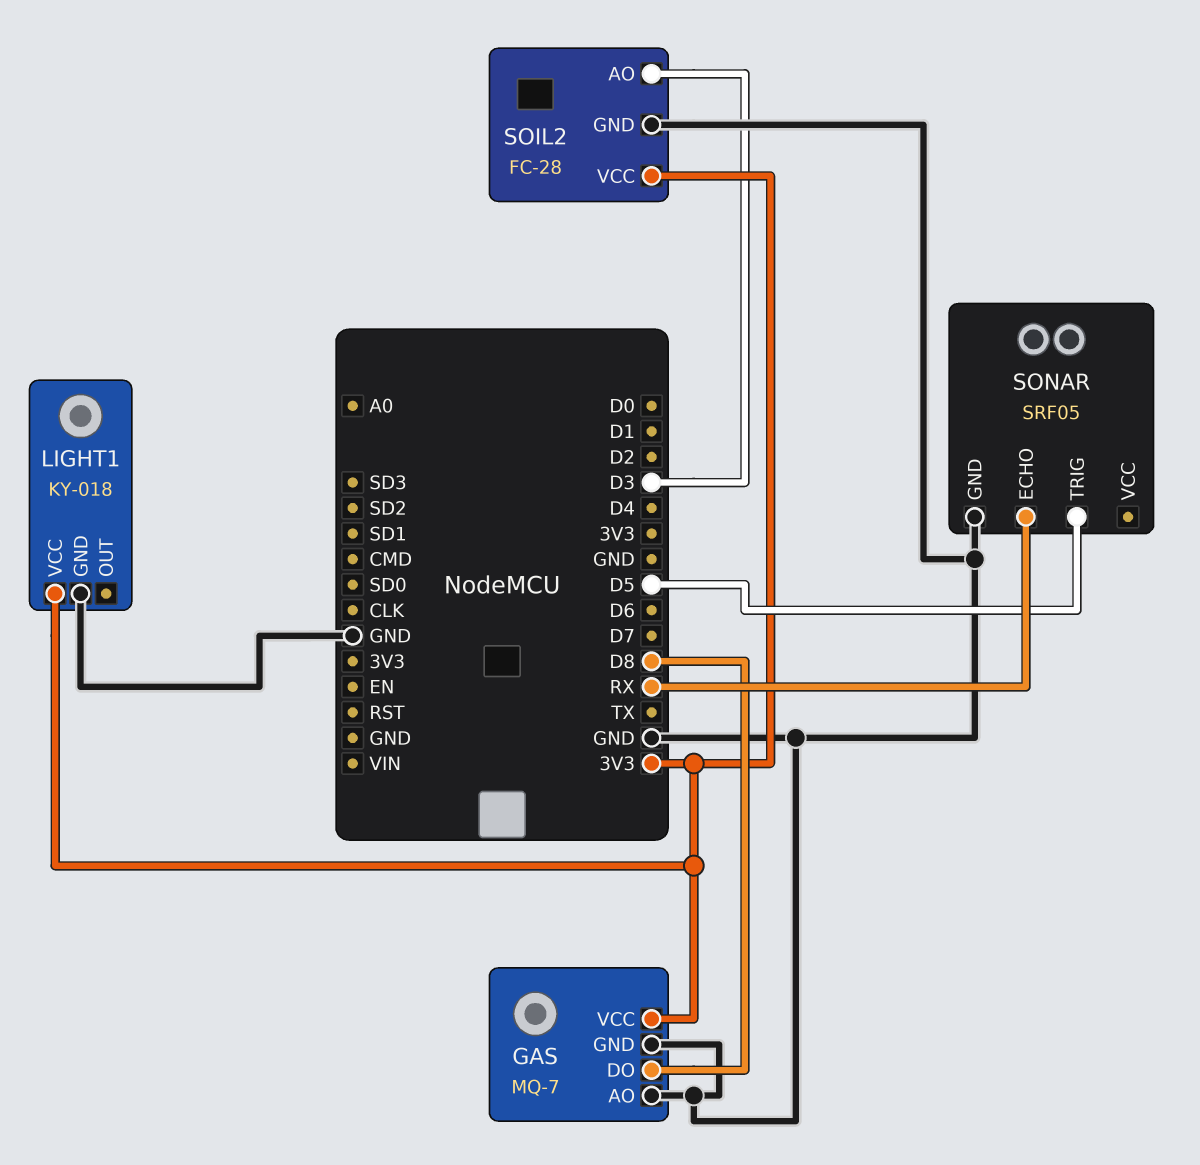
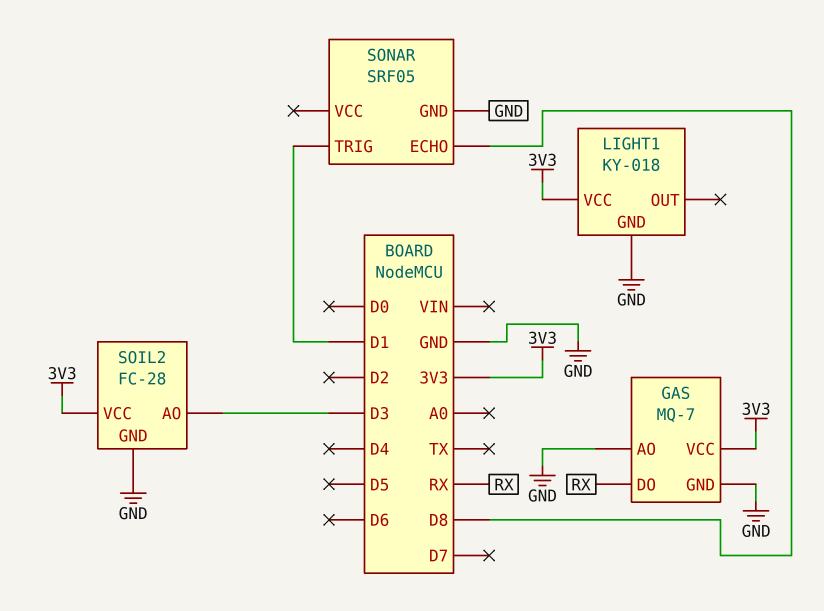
GAS pin DO: D8 -> RX
SONAR pin ECHO: RX -> D8
SONAR pin TRIG: D5 -> D1

